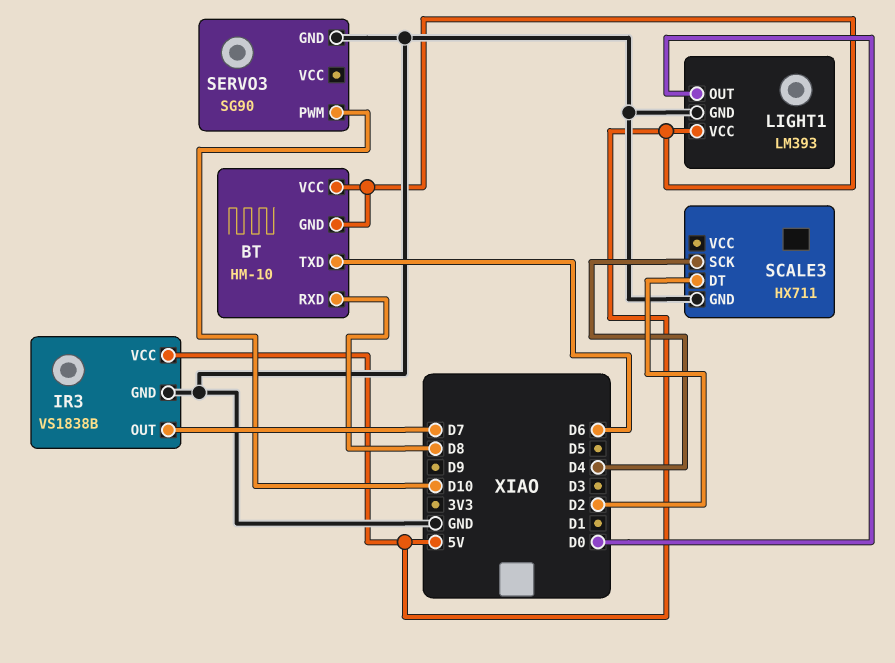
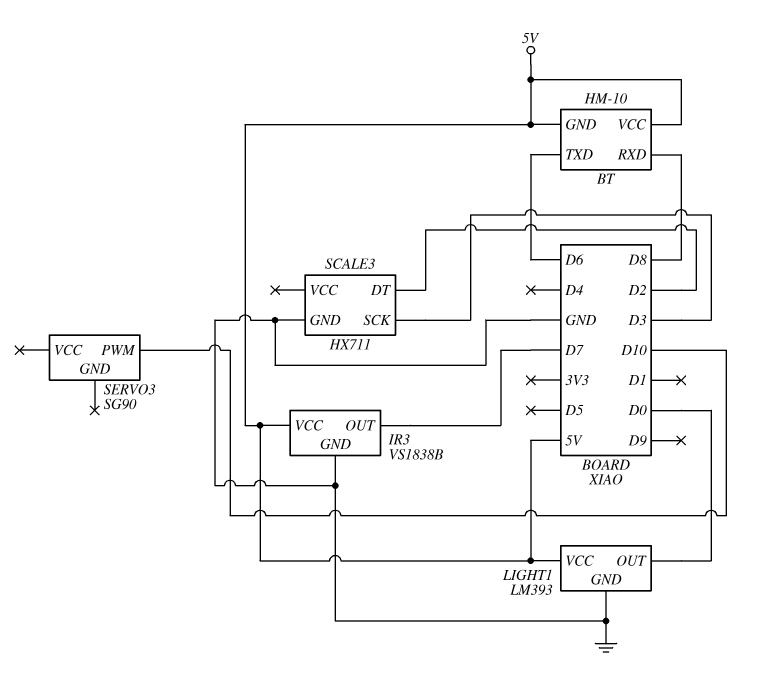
SCALE3 pin SCK: D4 -> D3
SERVO3 pin GND: GND -> none

